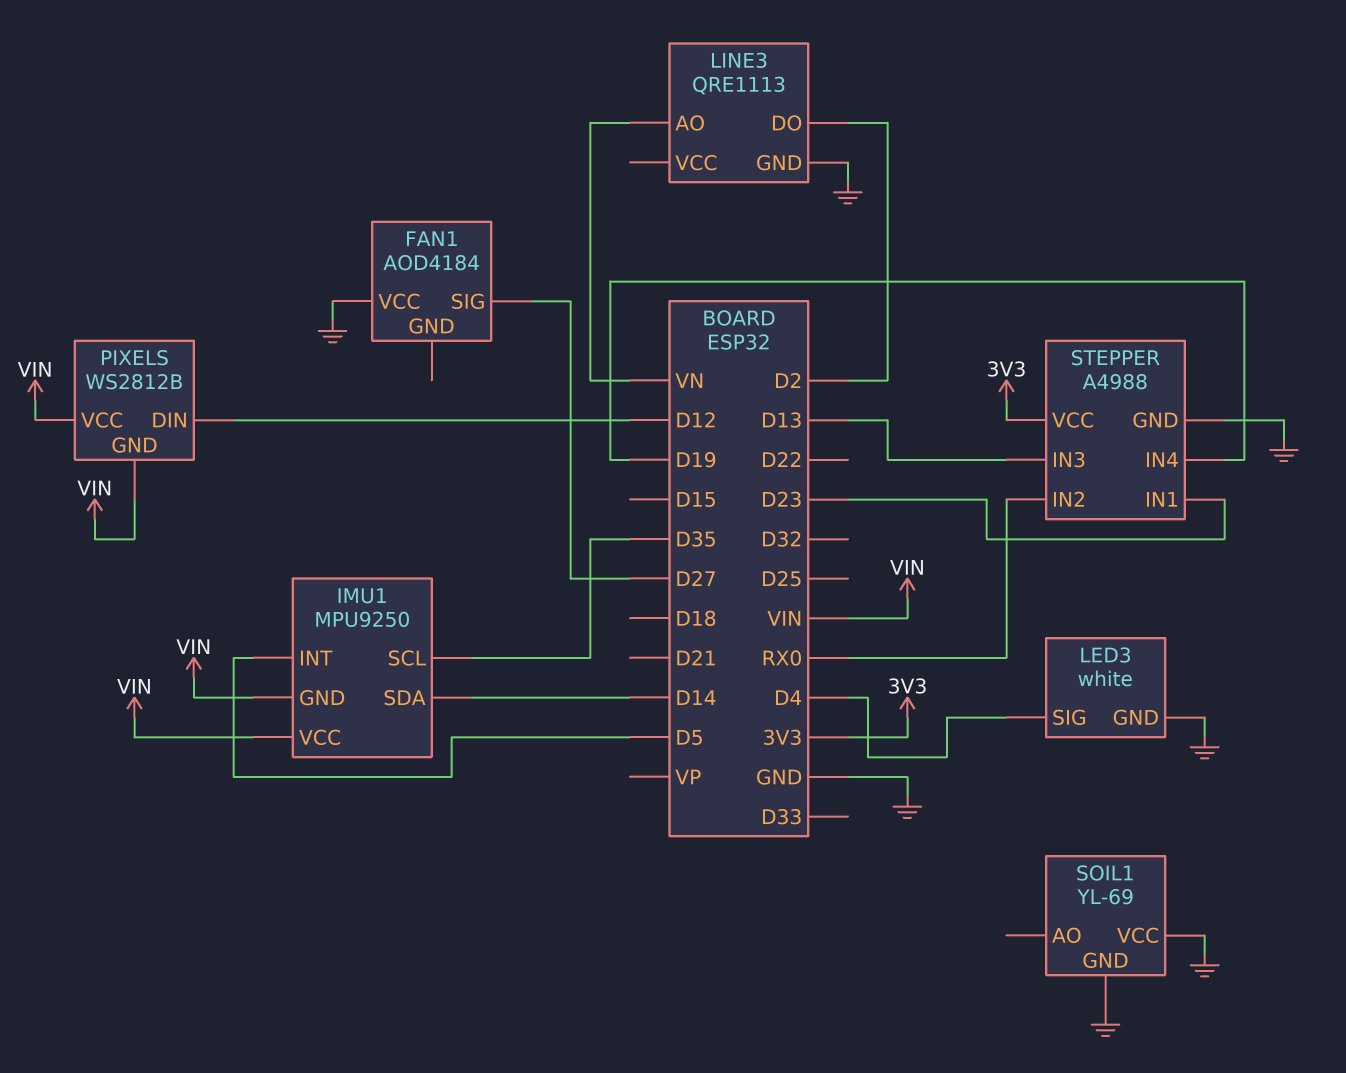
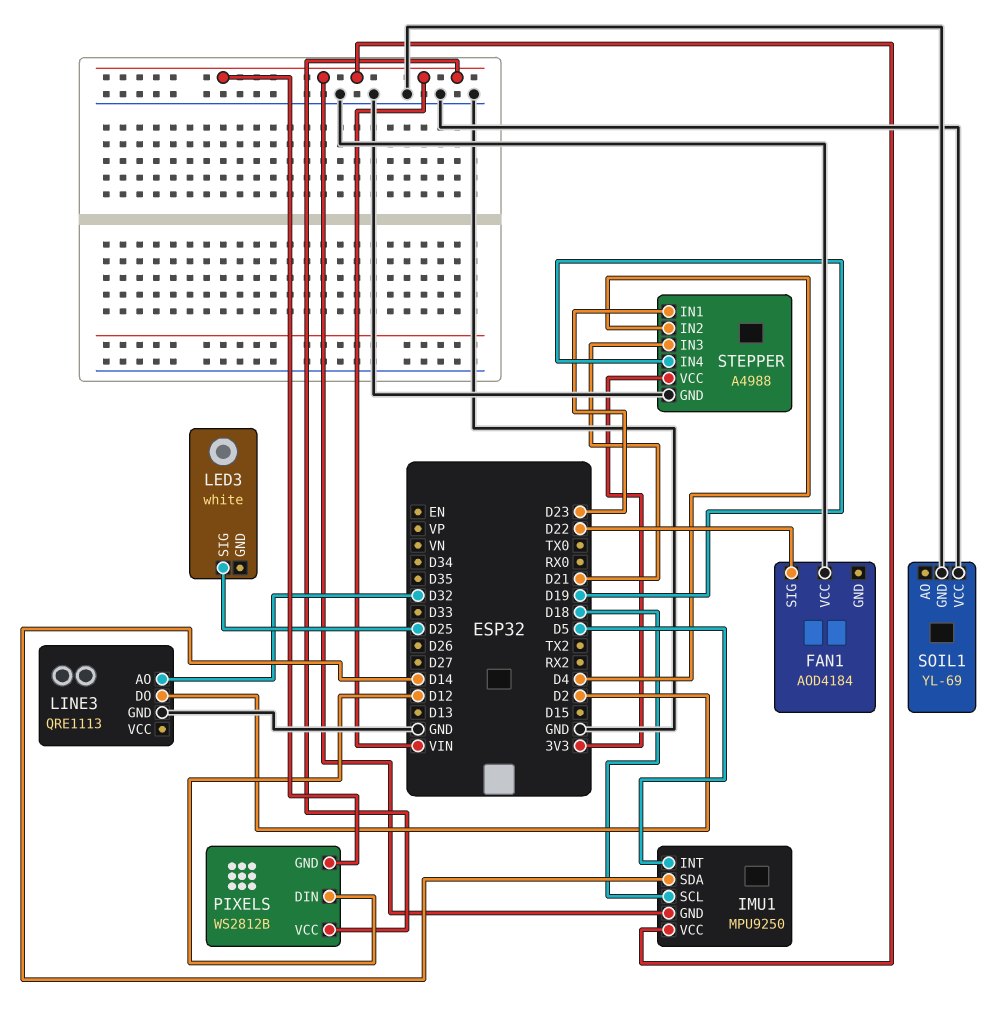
FAN1 pin SIG: D27 -> D22
IMU1 pin SCL: D35 -> D18
LED3 pin GND: GND -> none
LED3 pin SIG: D4 -> D25
LINE3 pin AO: VN -> D32
STEPPER pin IN2: RX0 -> D4
STEPPER pin IN3: D13 -> D21

